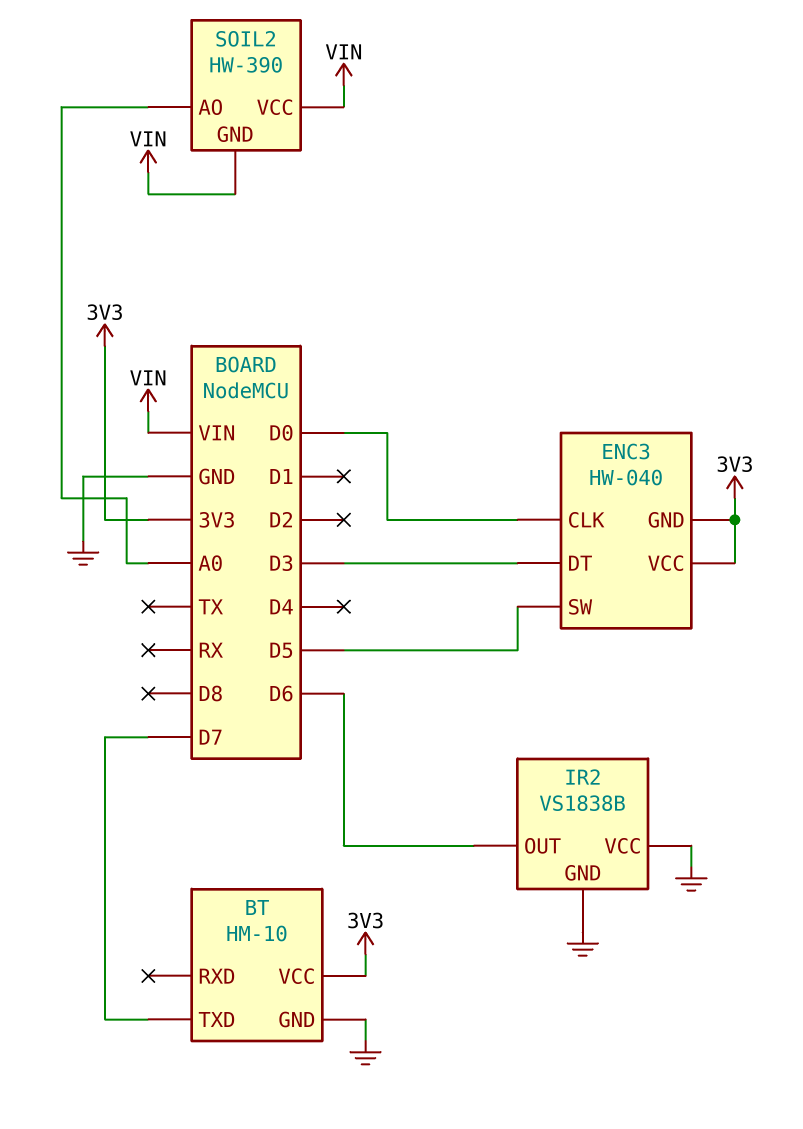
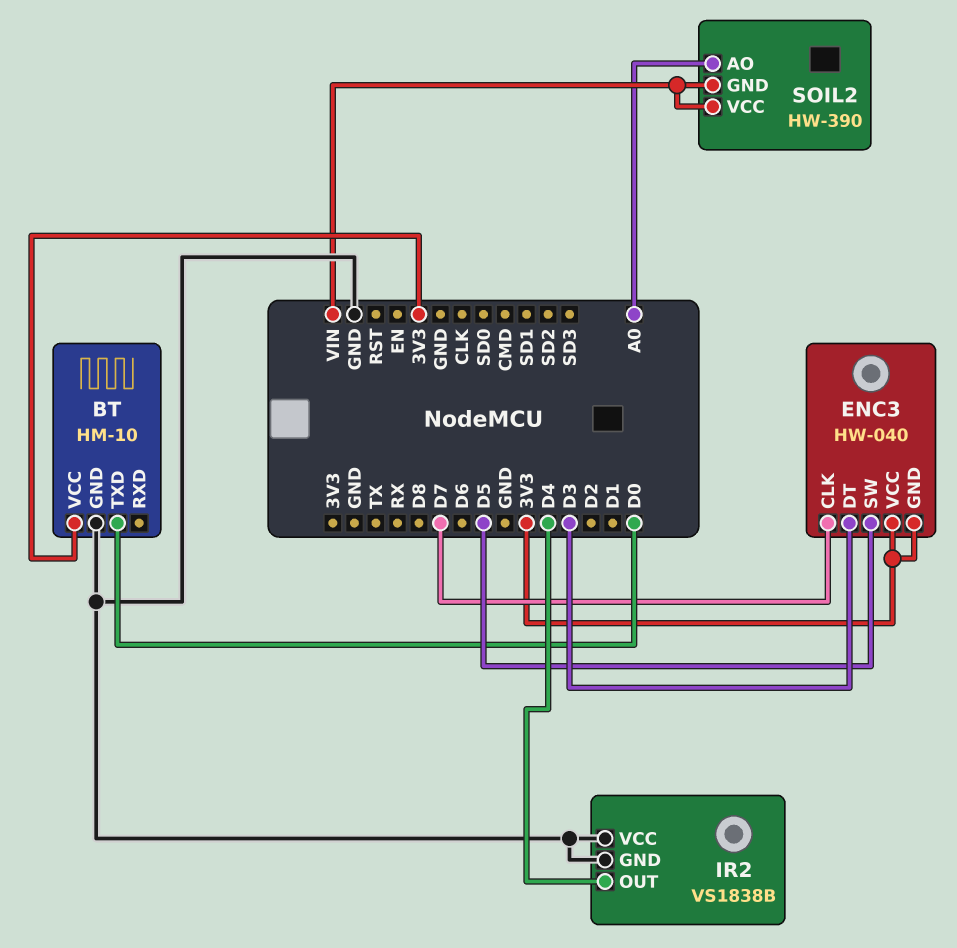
BT pin TXD: D7 -> D0
ENC3 pin CLK: D0 -> D7
IR2 pin OUT: D6 -> D4

